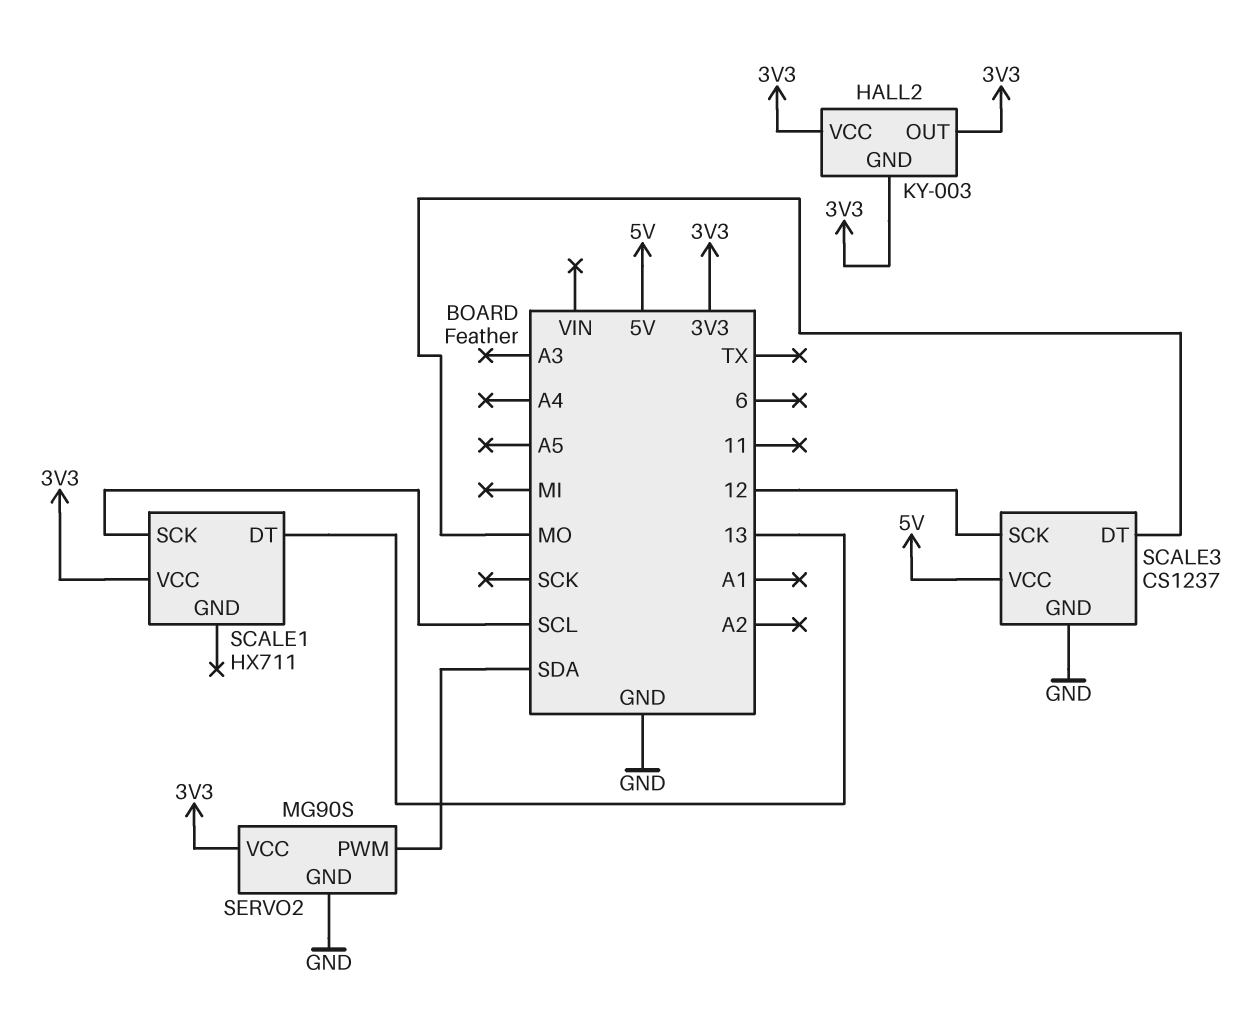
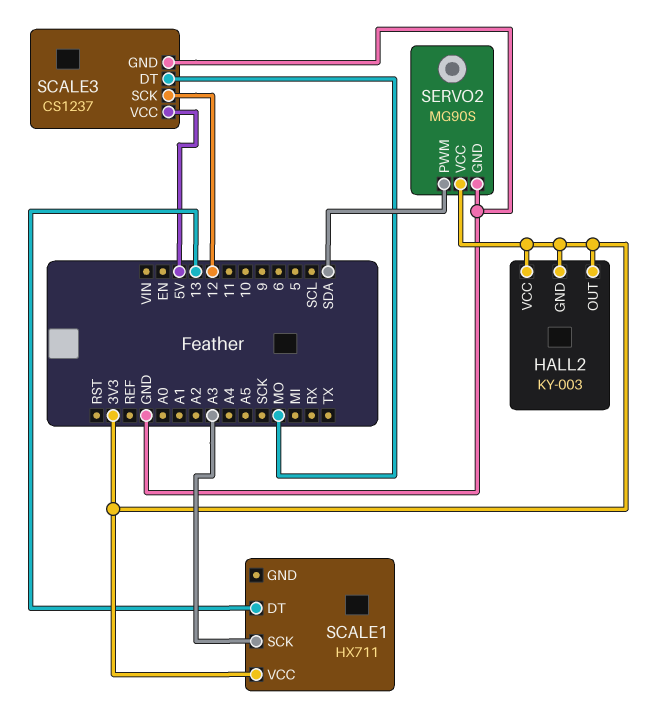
SCALE1 pin SCK: SCL -> A3

